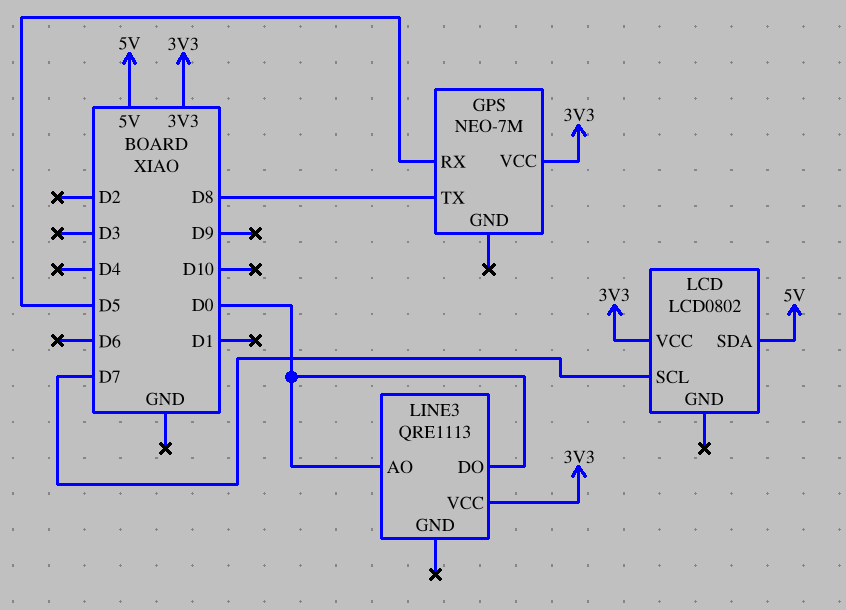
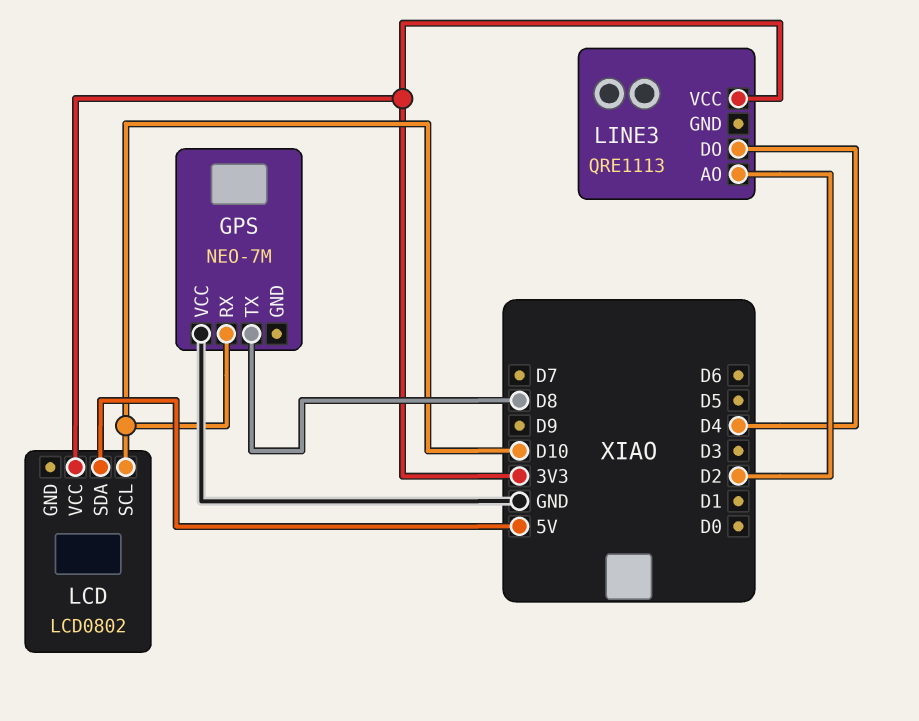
GPS pin RX: D5 -> D10
GPS pin VCC: 3V3 -> GND
LCD pin SCL: D7 -> D10
LINE3 pin AO: D0 -> D2
LINE3 pin DO: D0 -> D4

